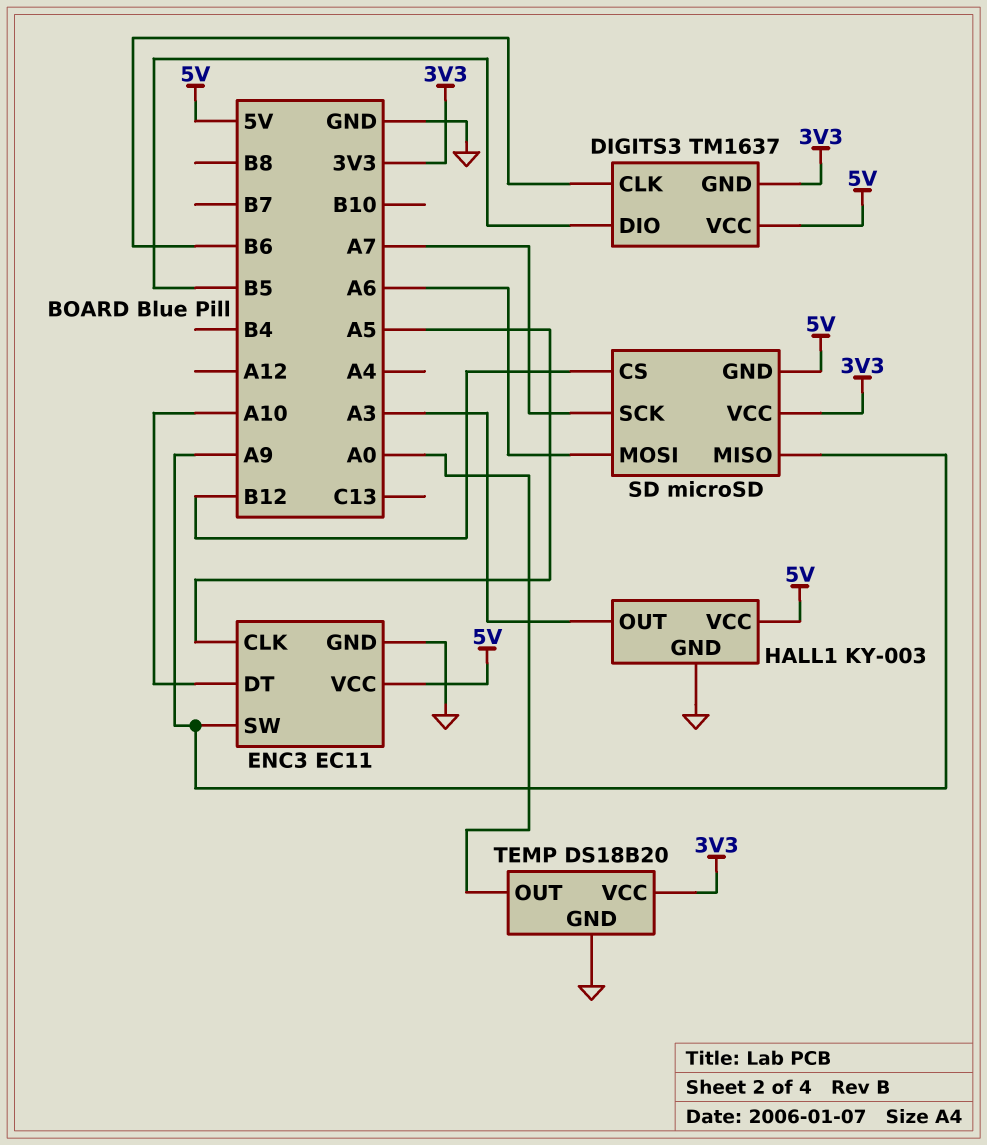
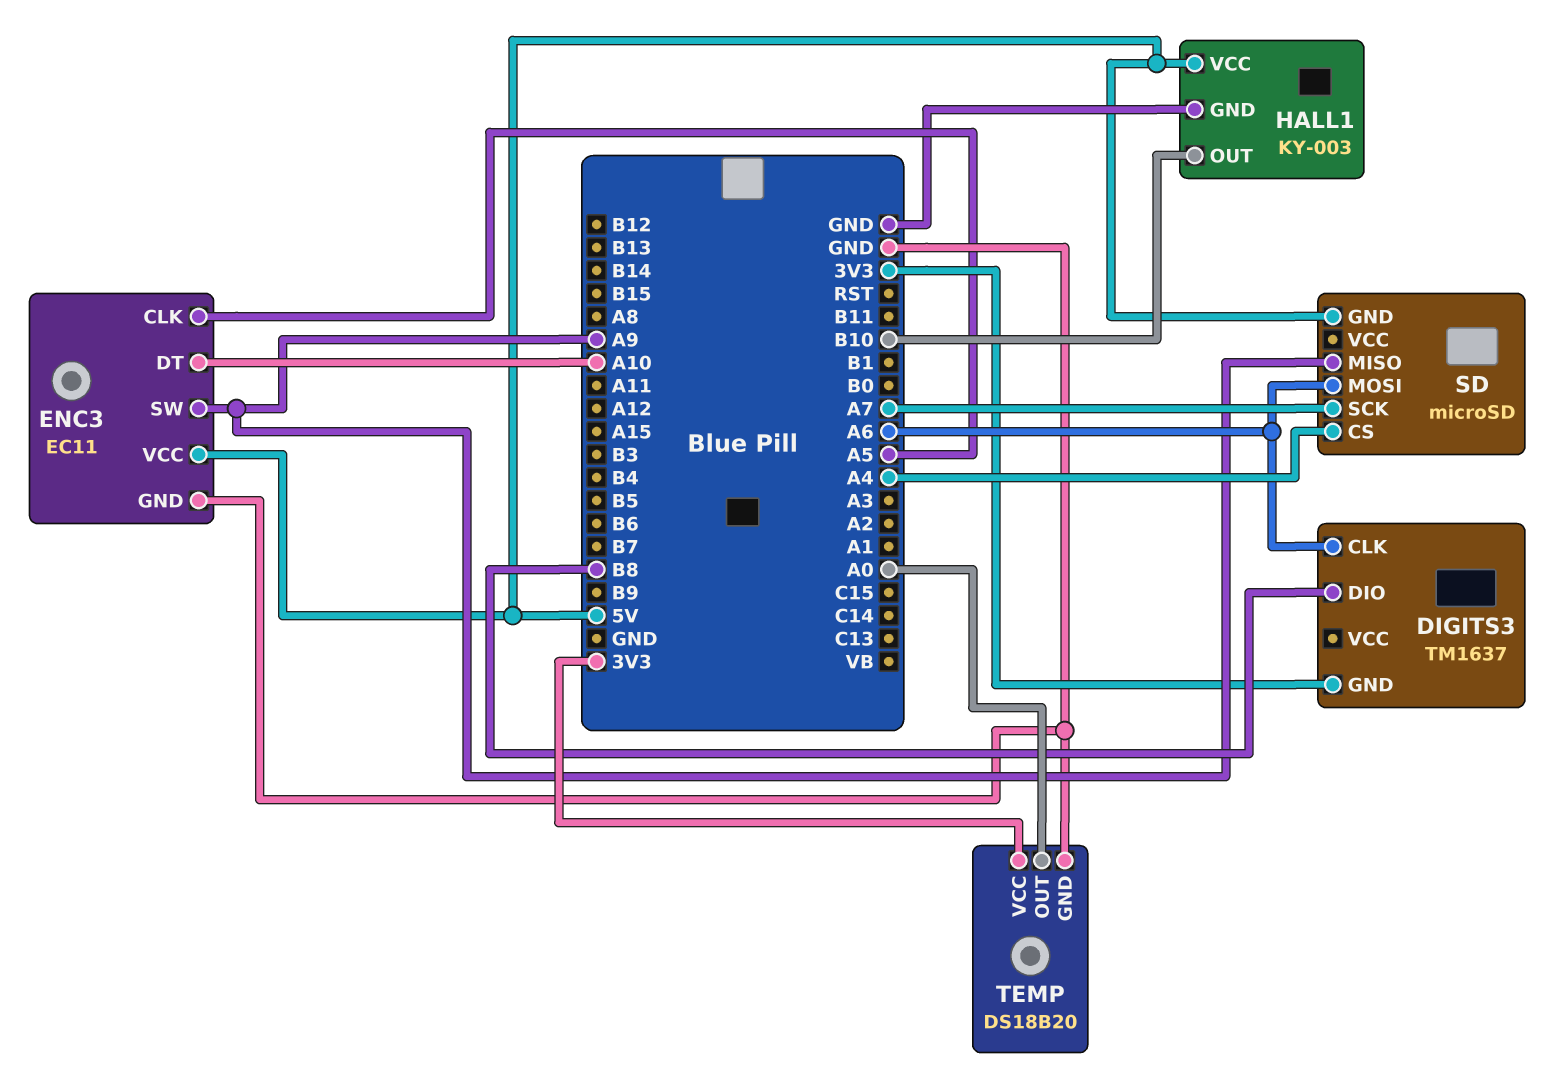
DIGITS3 pin CLK: B6 -> A6
DIGITS3 pin DIO: B5 -> B8
DIGITS3 pin VCC: 5V -> none
HALL1 pin OUT: A3 -> B10
SD pin CS: B12 -> A4
SD pin VCC: 3V3 -> none

